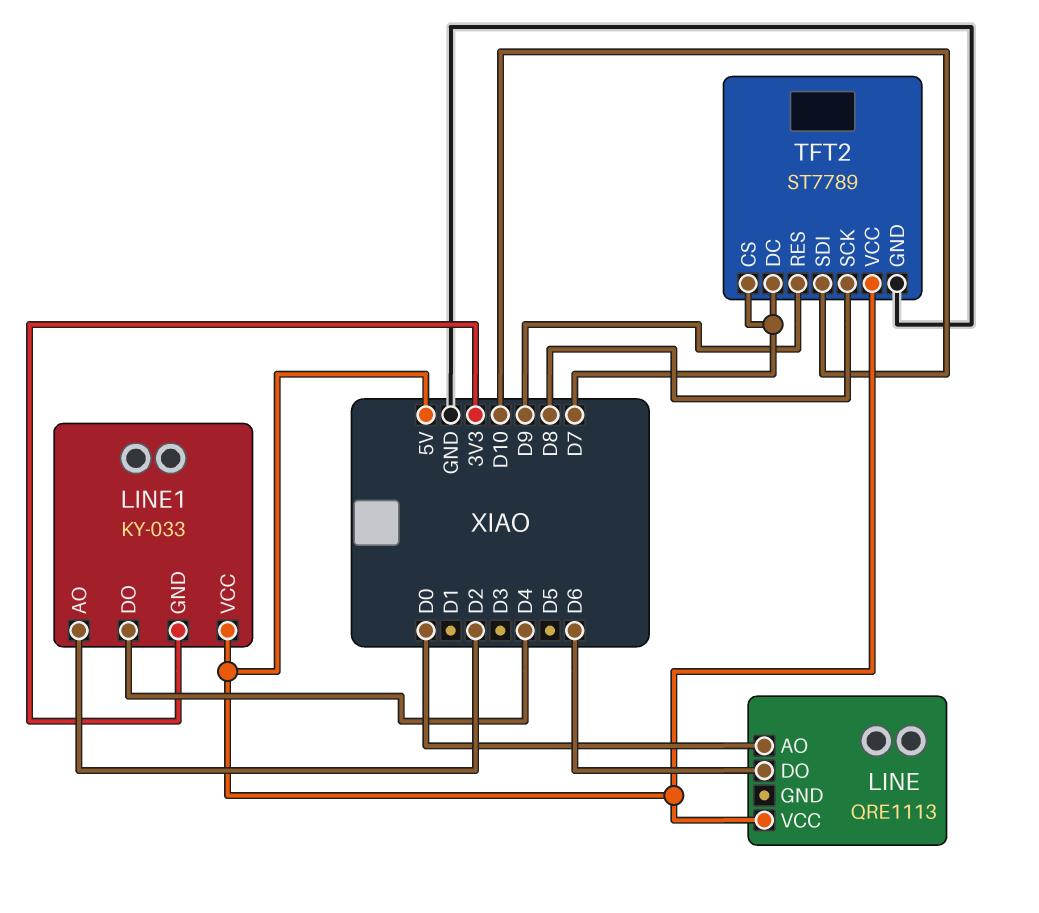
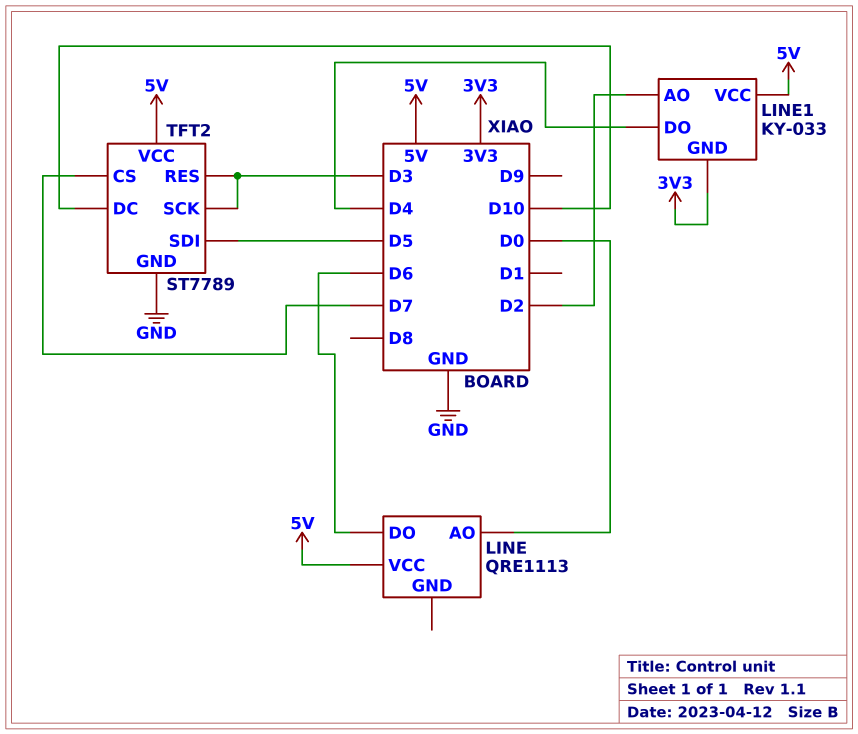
TFT2 pin DC: D7 -> D10
TFT2 pin RES: D9 -> D3
TFT2 pin SCK: D8 -> D3
TFT2 pin SDI: D10 -> D5

